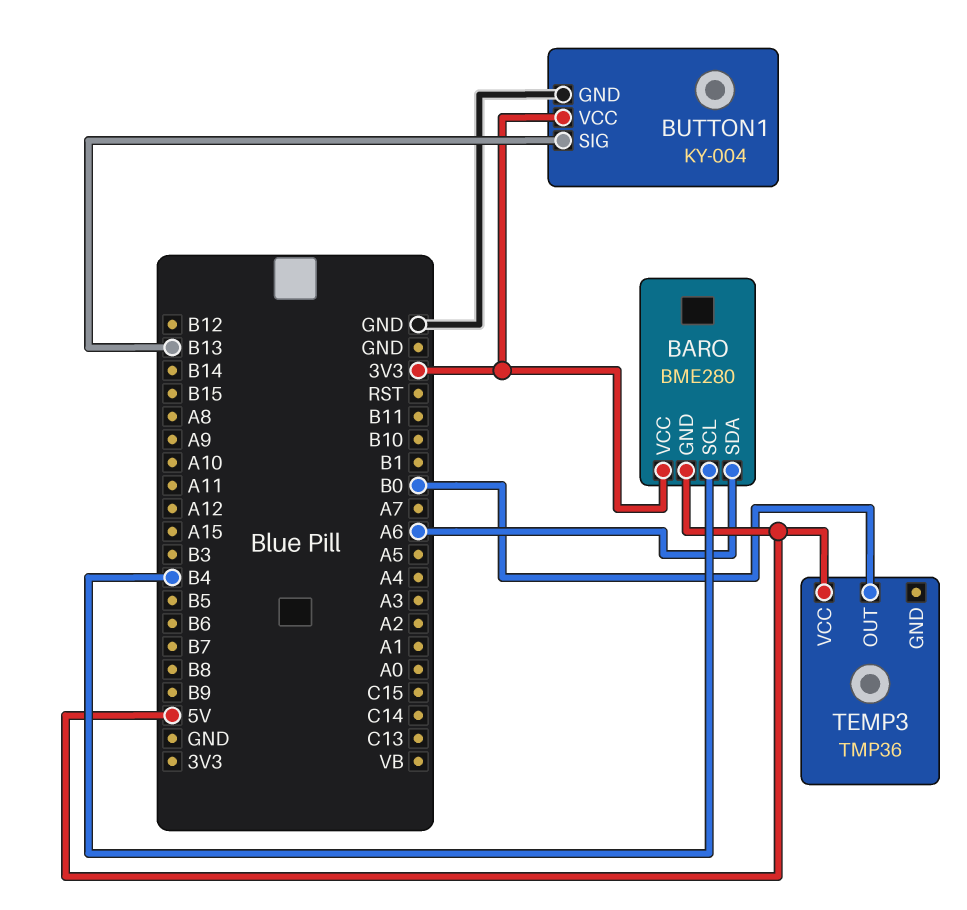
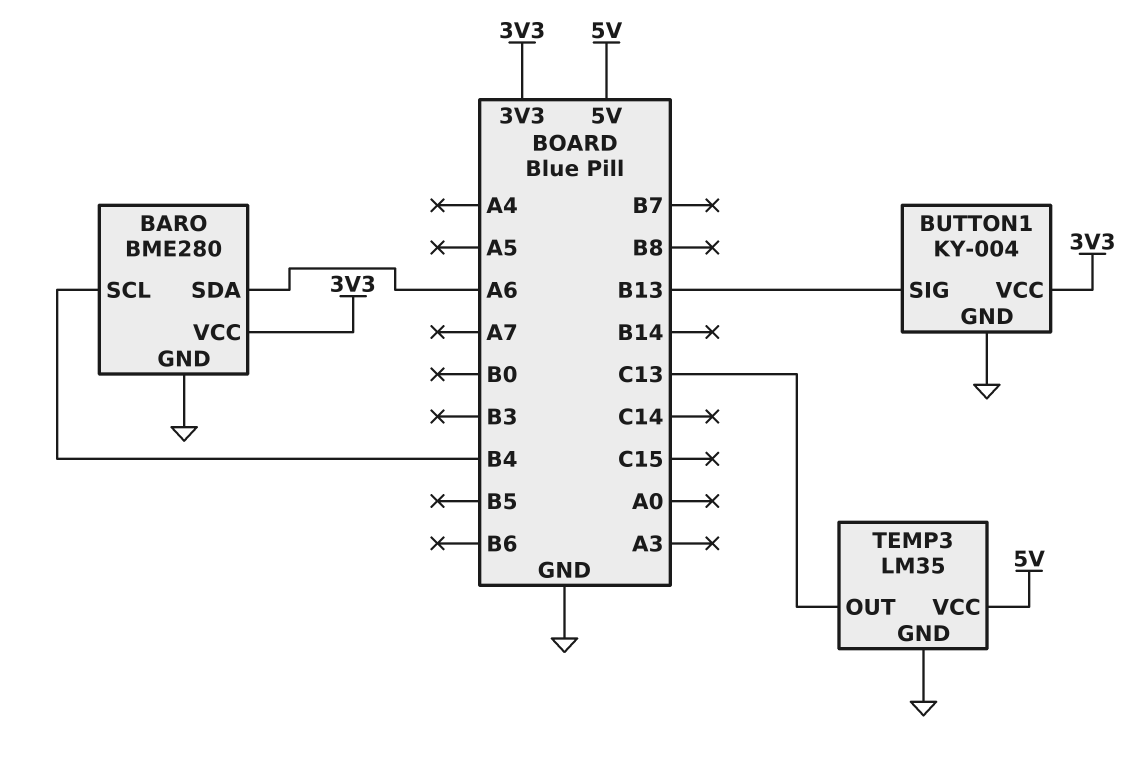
BARO pin GND: 5V -> GND
TEMP3: TMP36 -> LM35
TEMP3 pin GND: none -> GND
TEMP3 pin OUT: B0 -> C13

